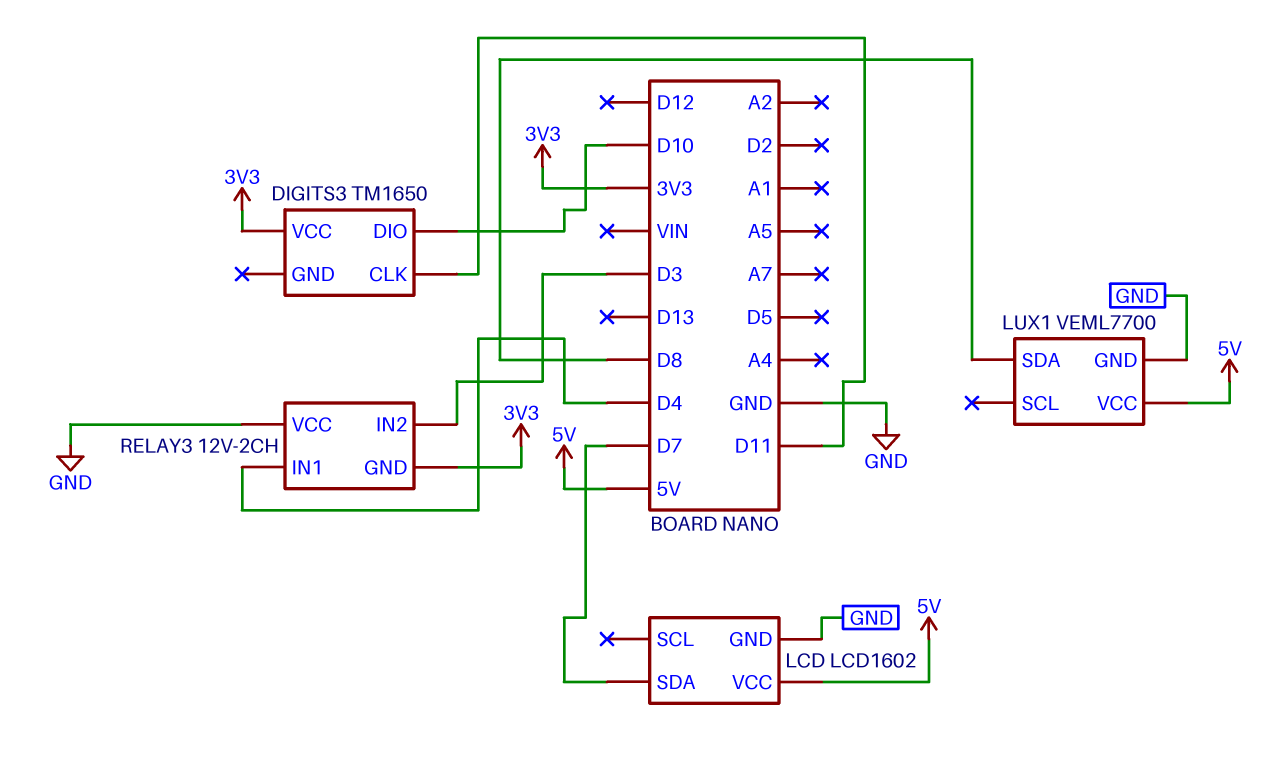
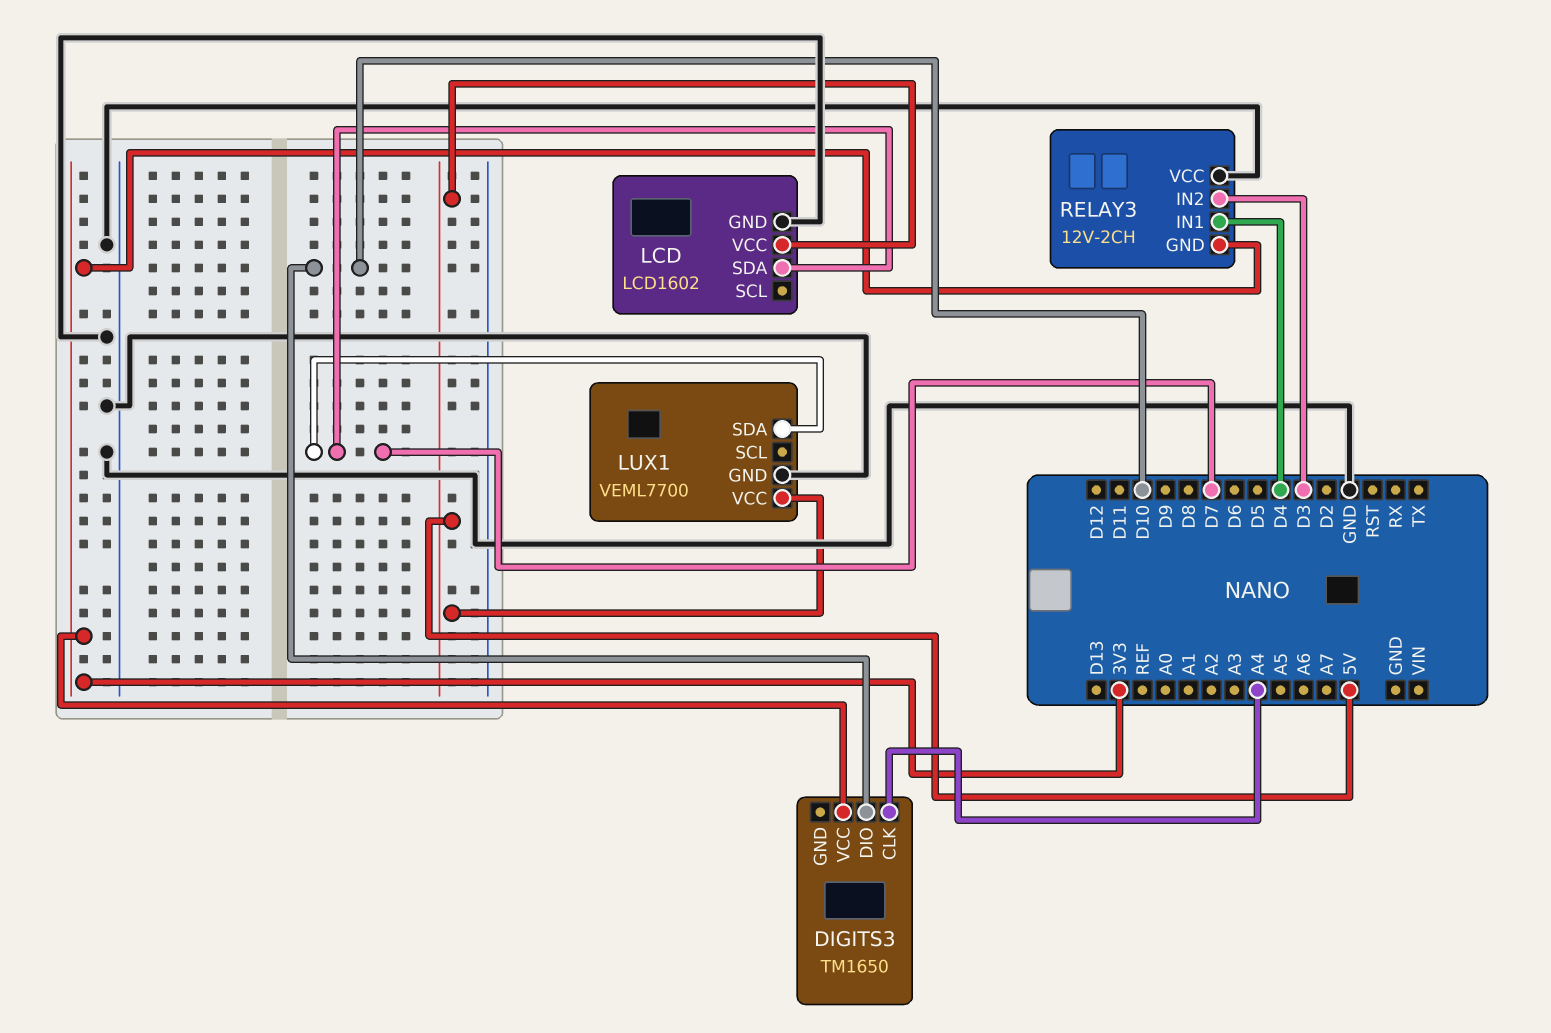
DIGITS3 pin CLK: D11 -> A4
LUX1 pin SDA: D8 -> D7

